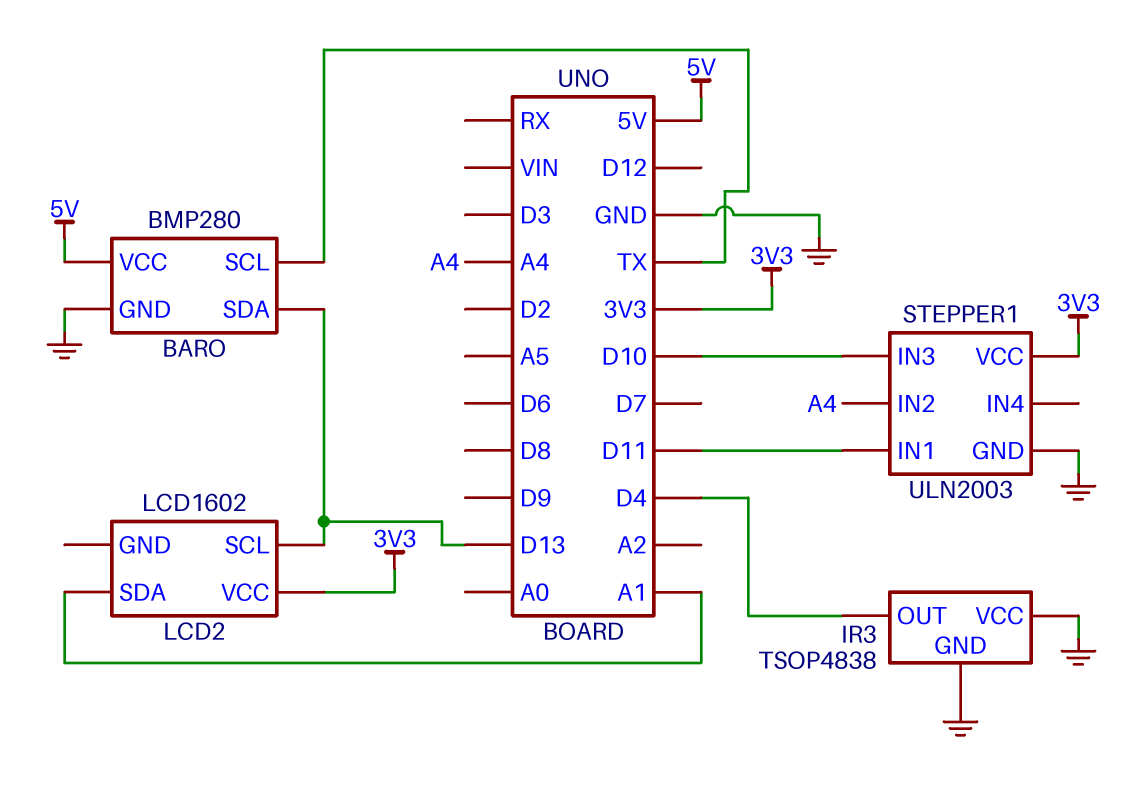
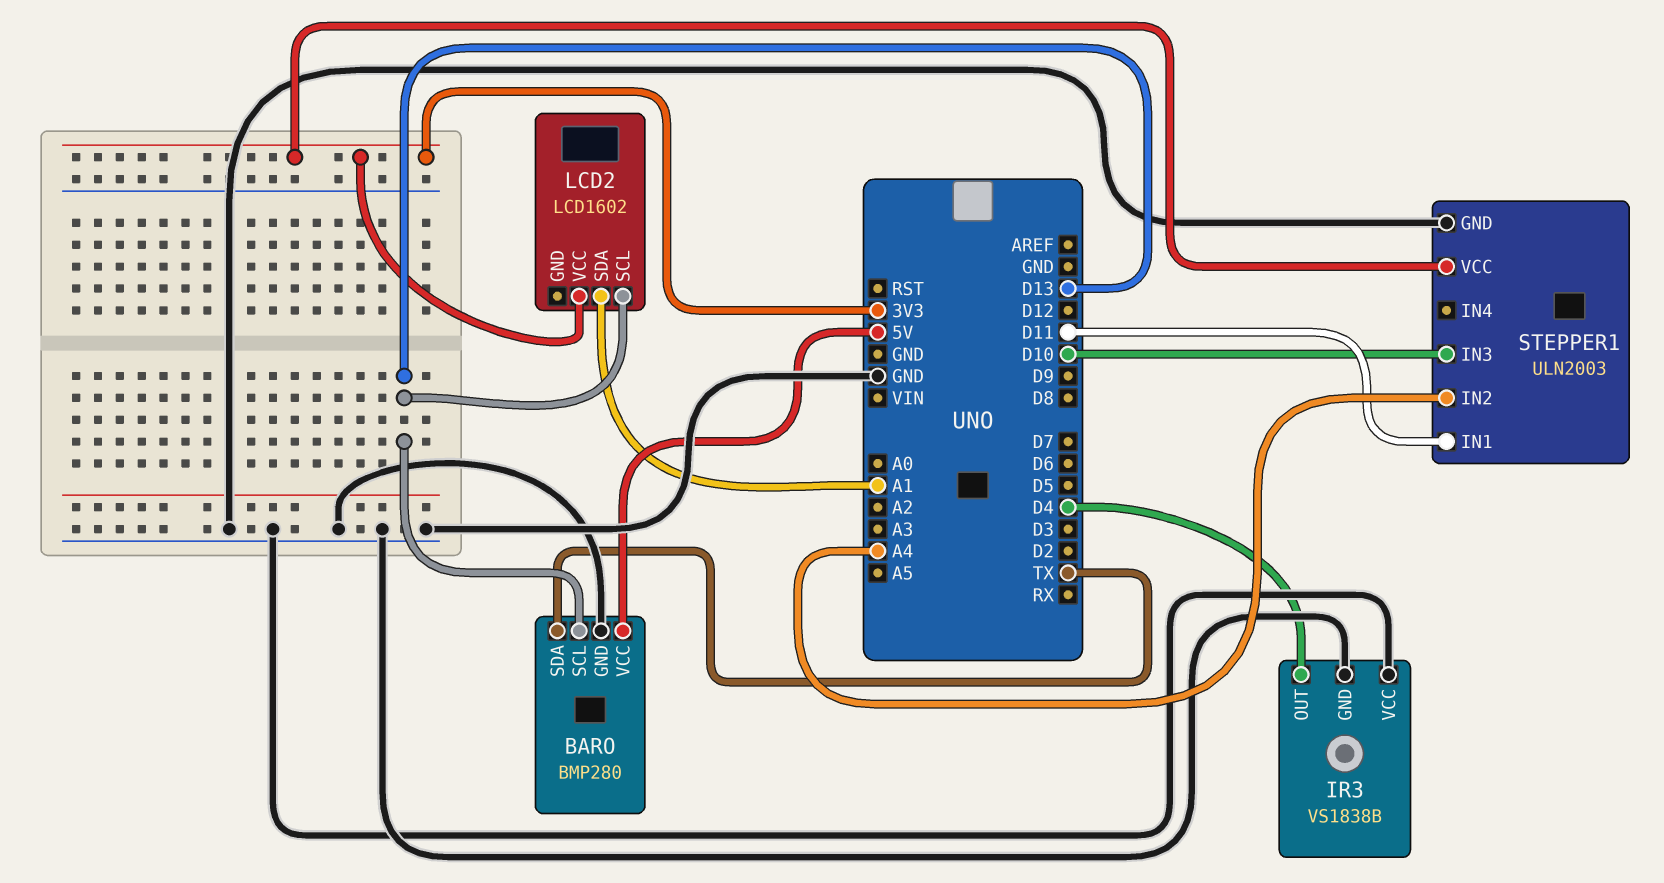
BARO pin SCL: TX -> D13
BARO pin SDA: D13 -> TX
IR3: TSOP4838 -> VS1838B

